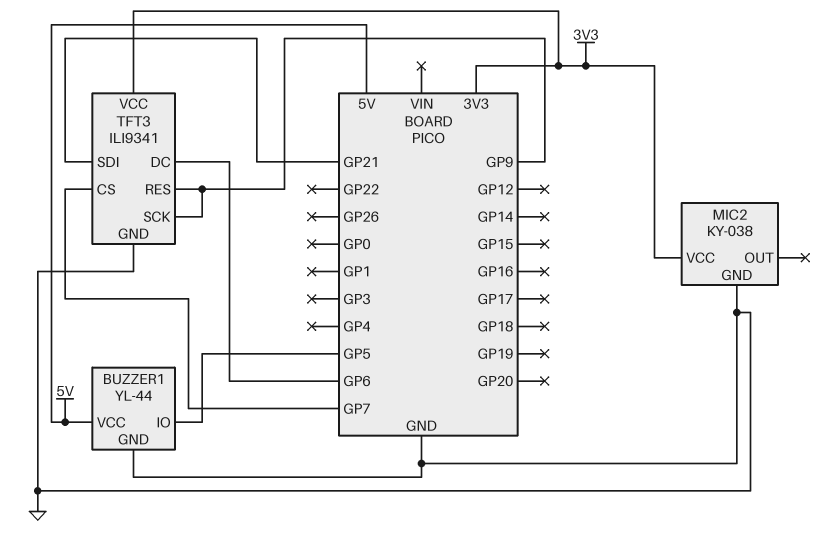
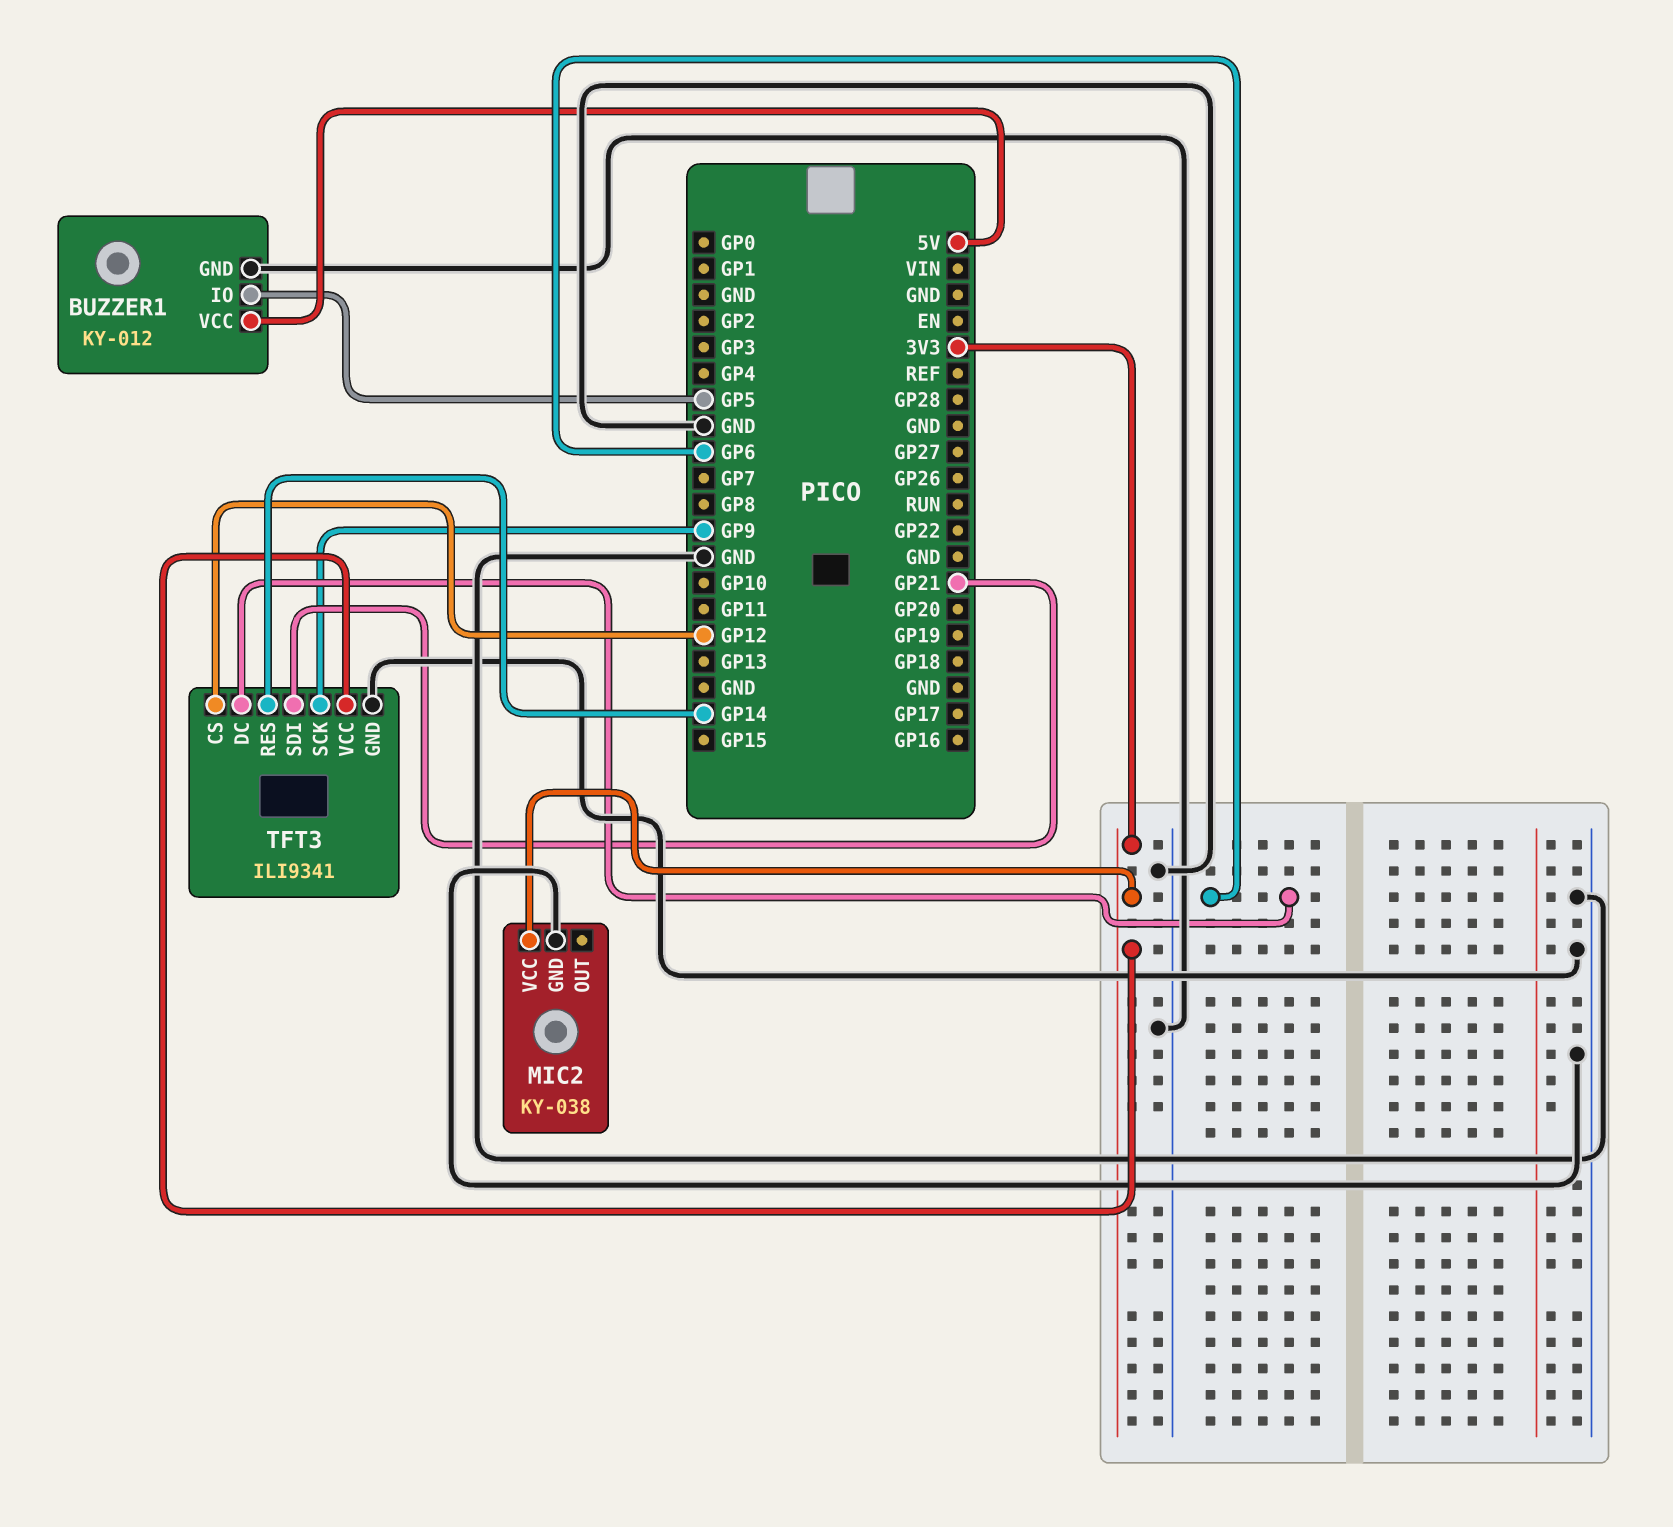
BUZZER1: YL-44 -> KY-012
TFT3 pin CS: GP7 -> GP12
TFT3 pin RES: GP9 -> GP14

